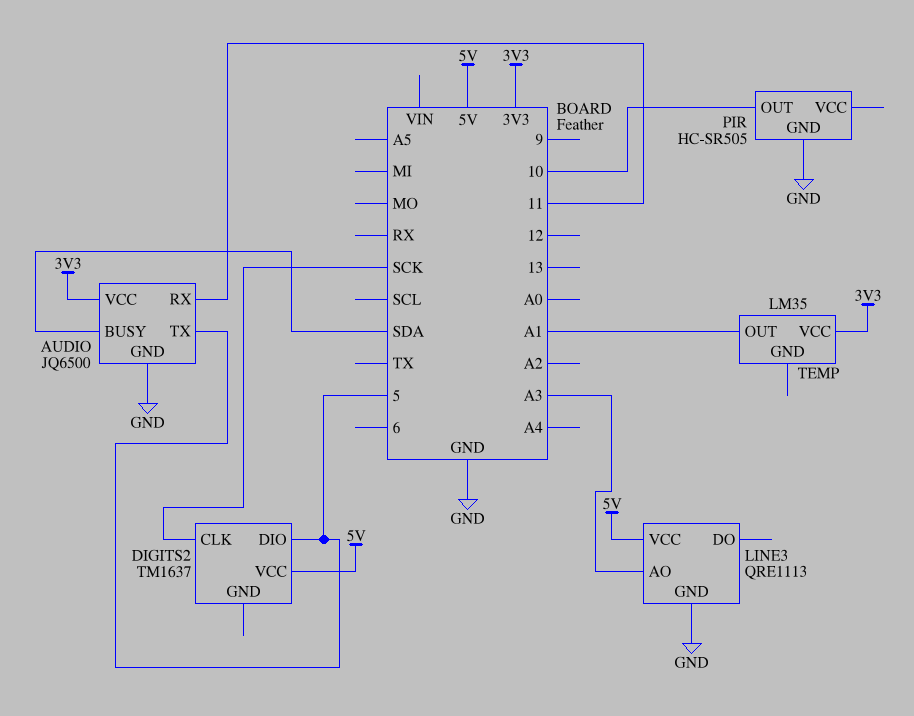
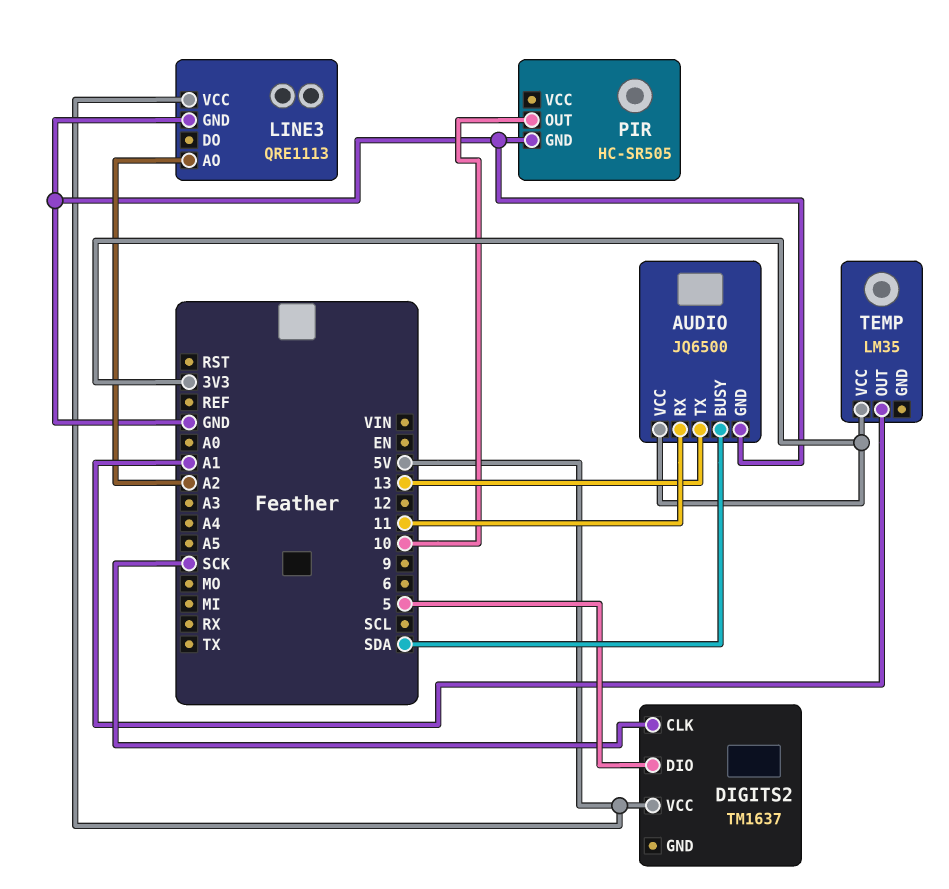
AUDIO pin TX: 5 -> 13
LINE3 pin AO: A3 -> A2

